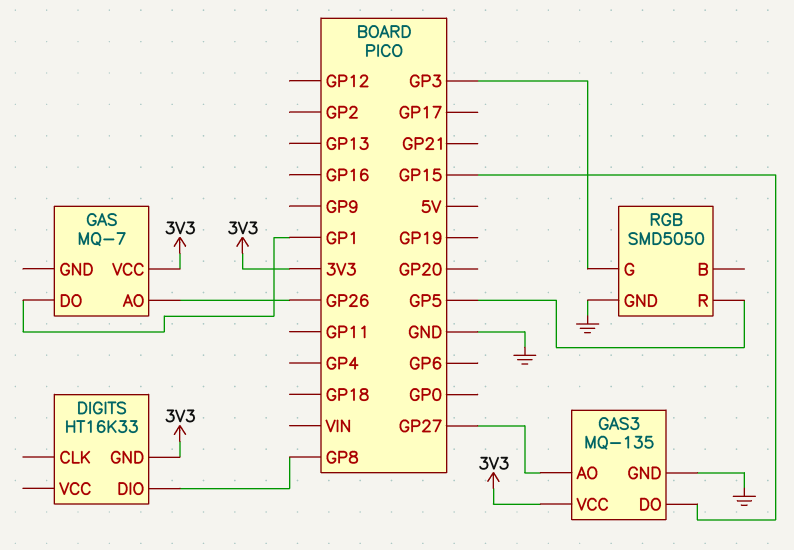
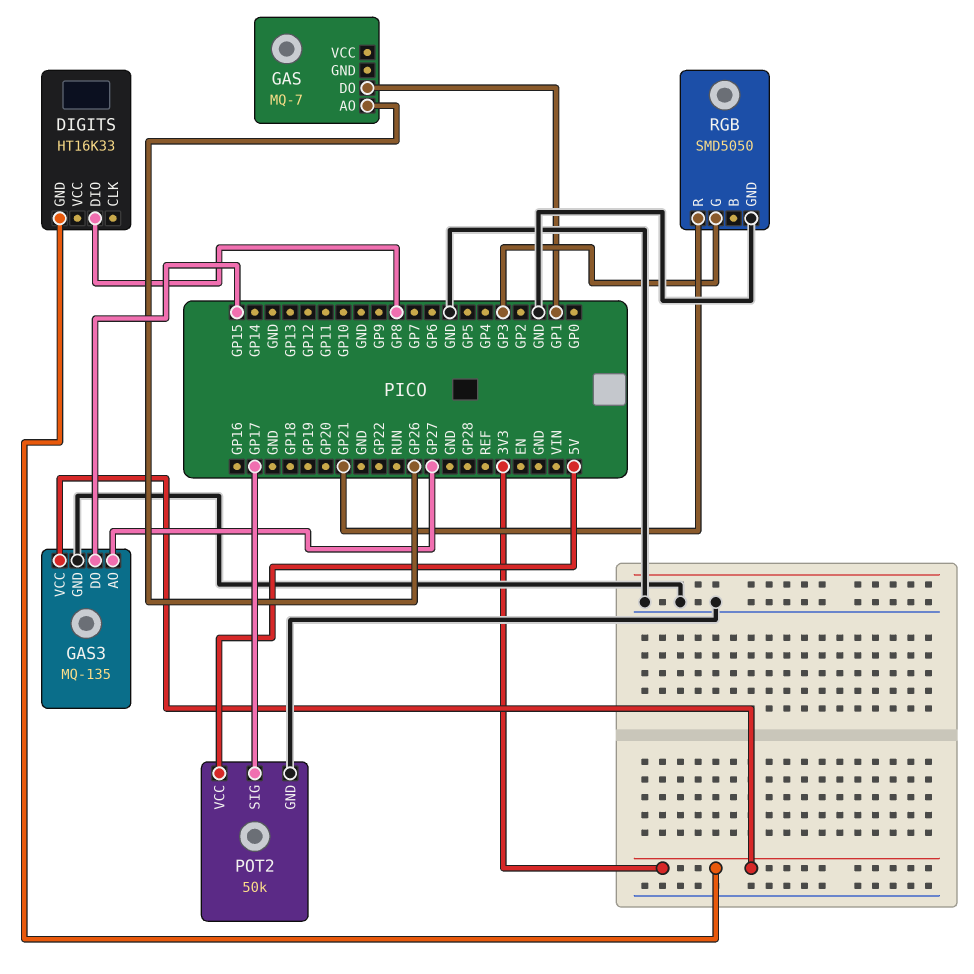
GAS pin VCC: 3V3 -> none
POT2: none -> 50k
POT2 pin GND: none -> GND
POT2 pin SIG: none -> GP17
POT2 pin VCC: none -> 5V
RGB pin R: GP5 -> GP21

